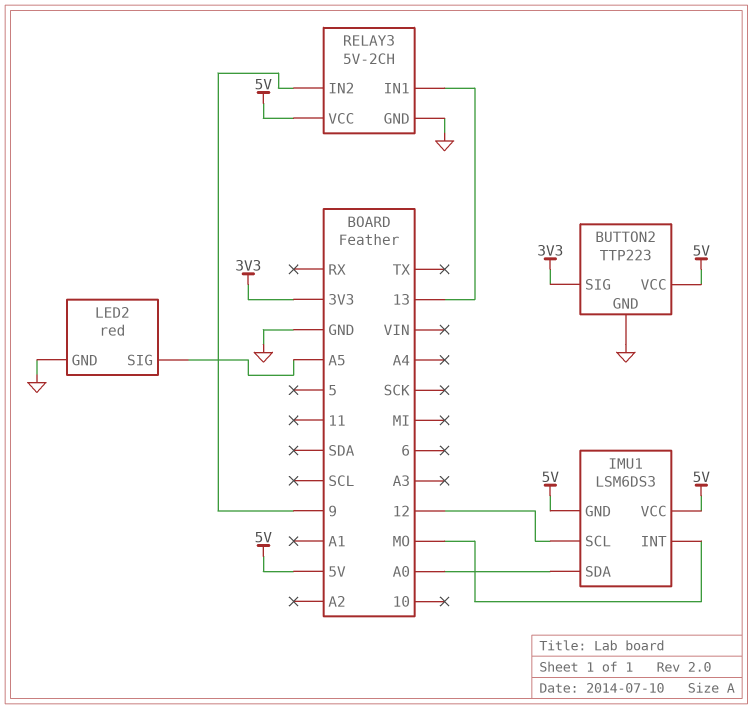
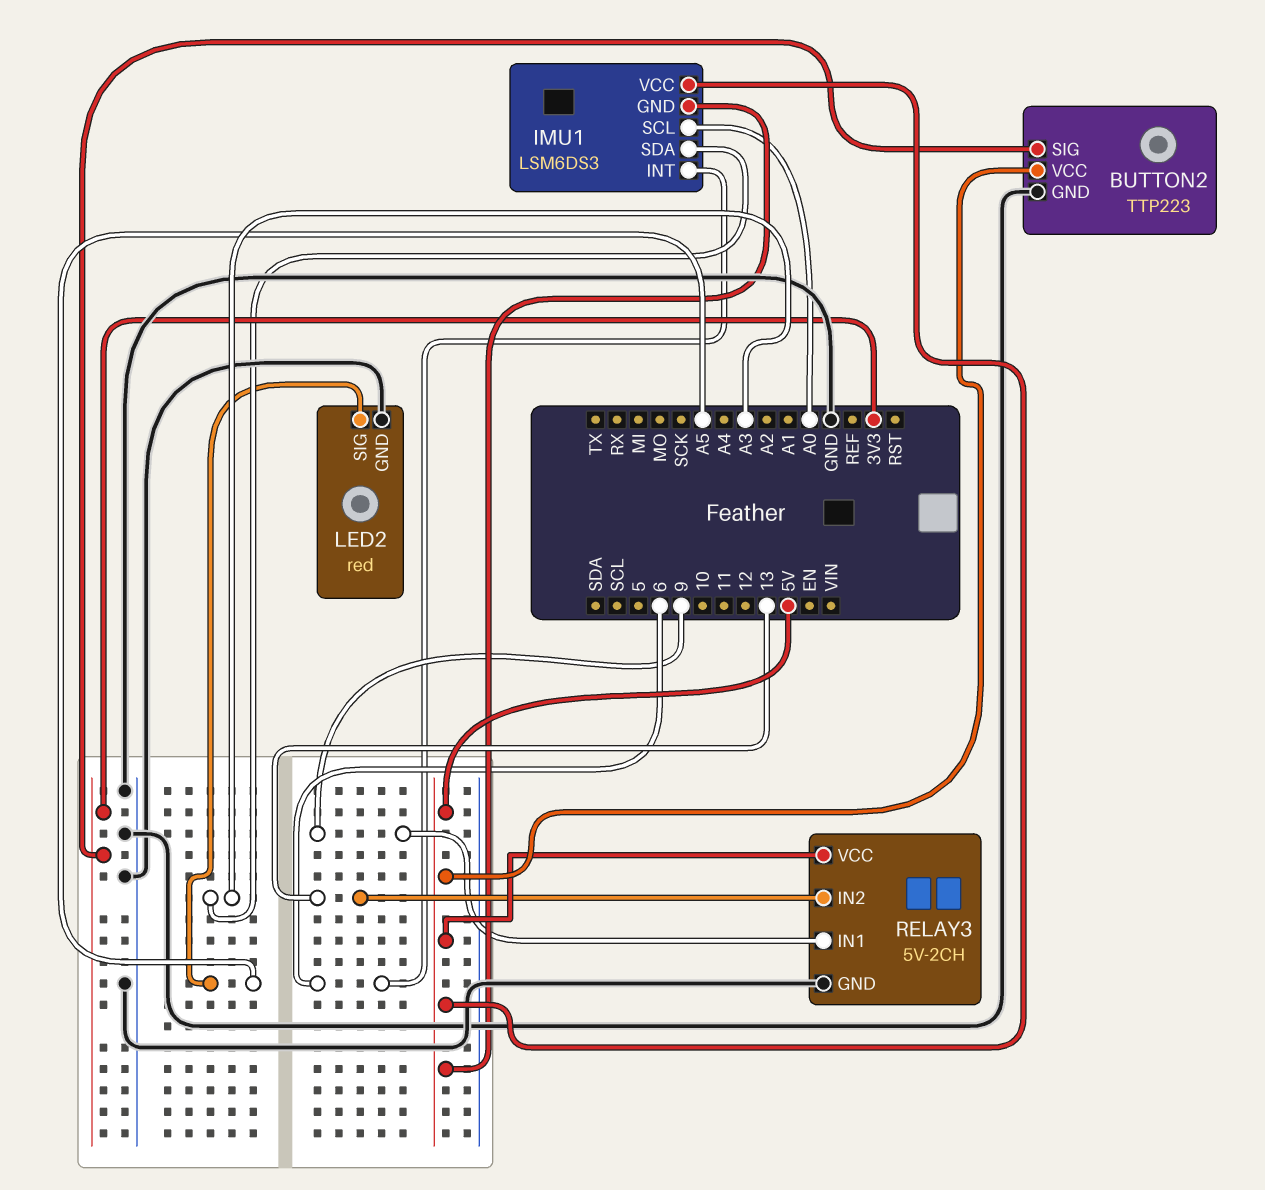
IMU1 pin INT: MO -> 6
IMU1 pin SCL: 12 -> A0
IMU1 pin SDA: A0 -> A3
RELAY3 pin IN1: 13 -> 9
RELAY3 pin IN2: 9 -> 13

